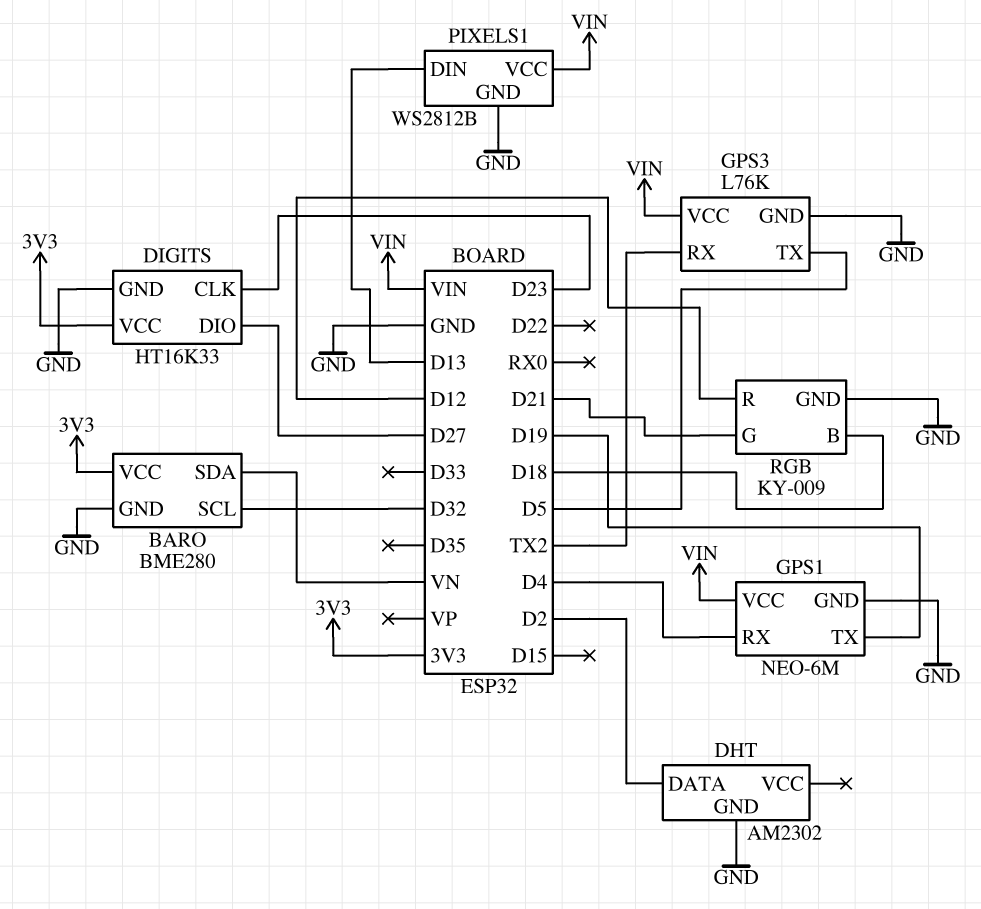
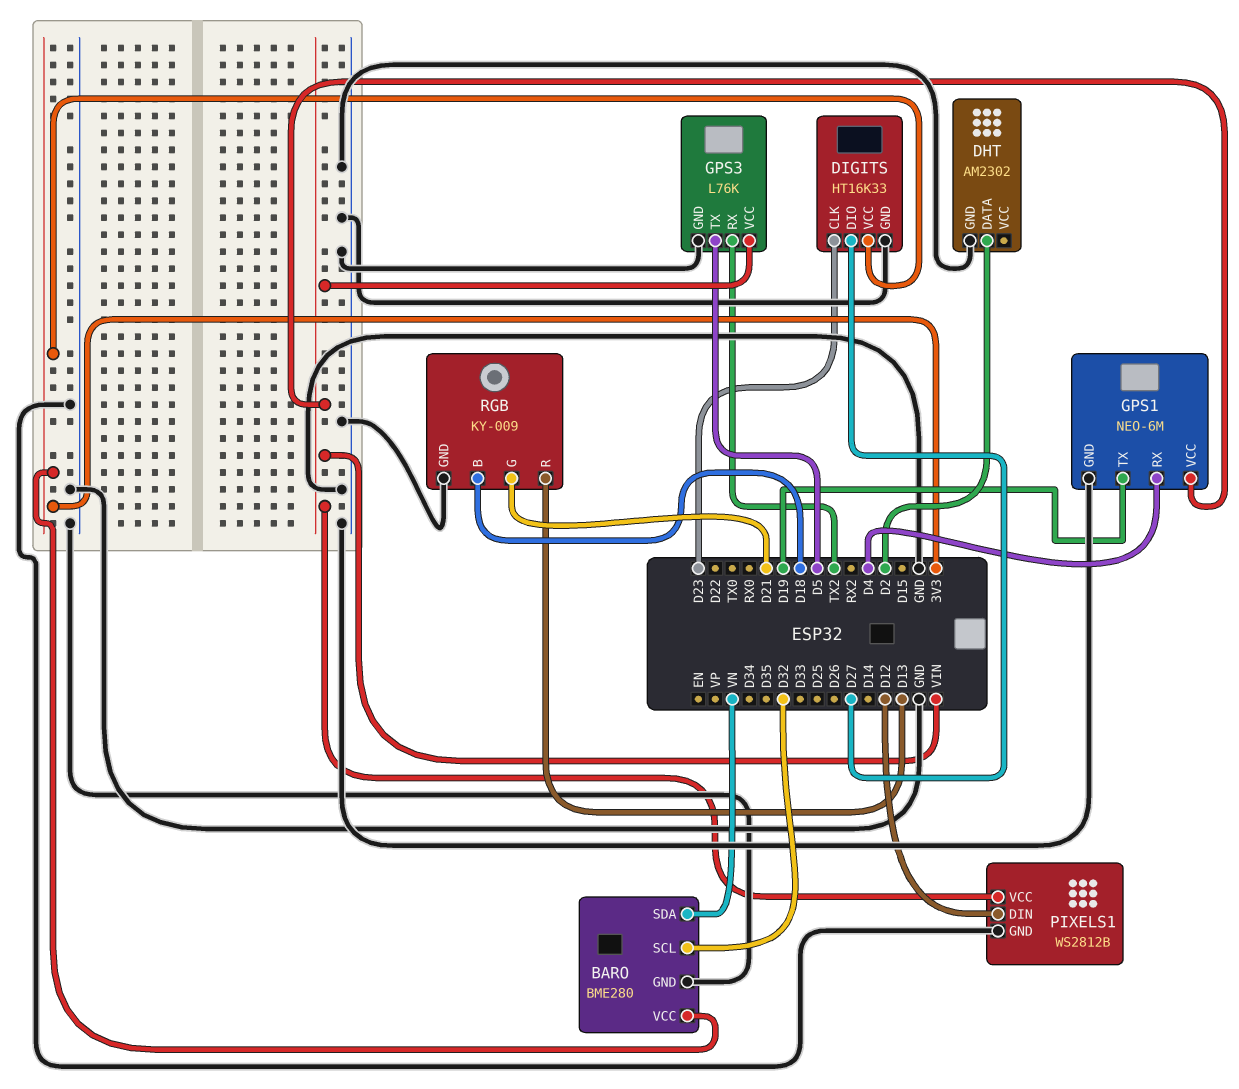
PIXELS1 pin DIN: D13 -> D12
RGB pin R: D12 -> D13

